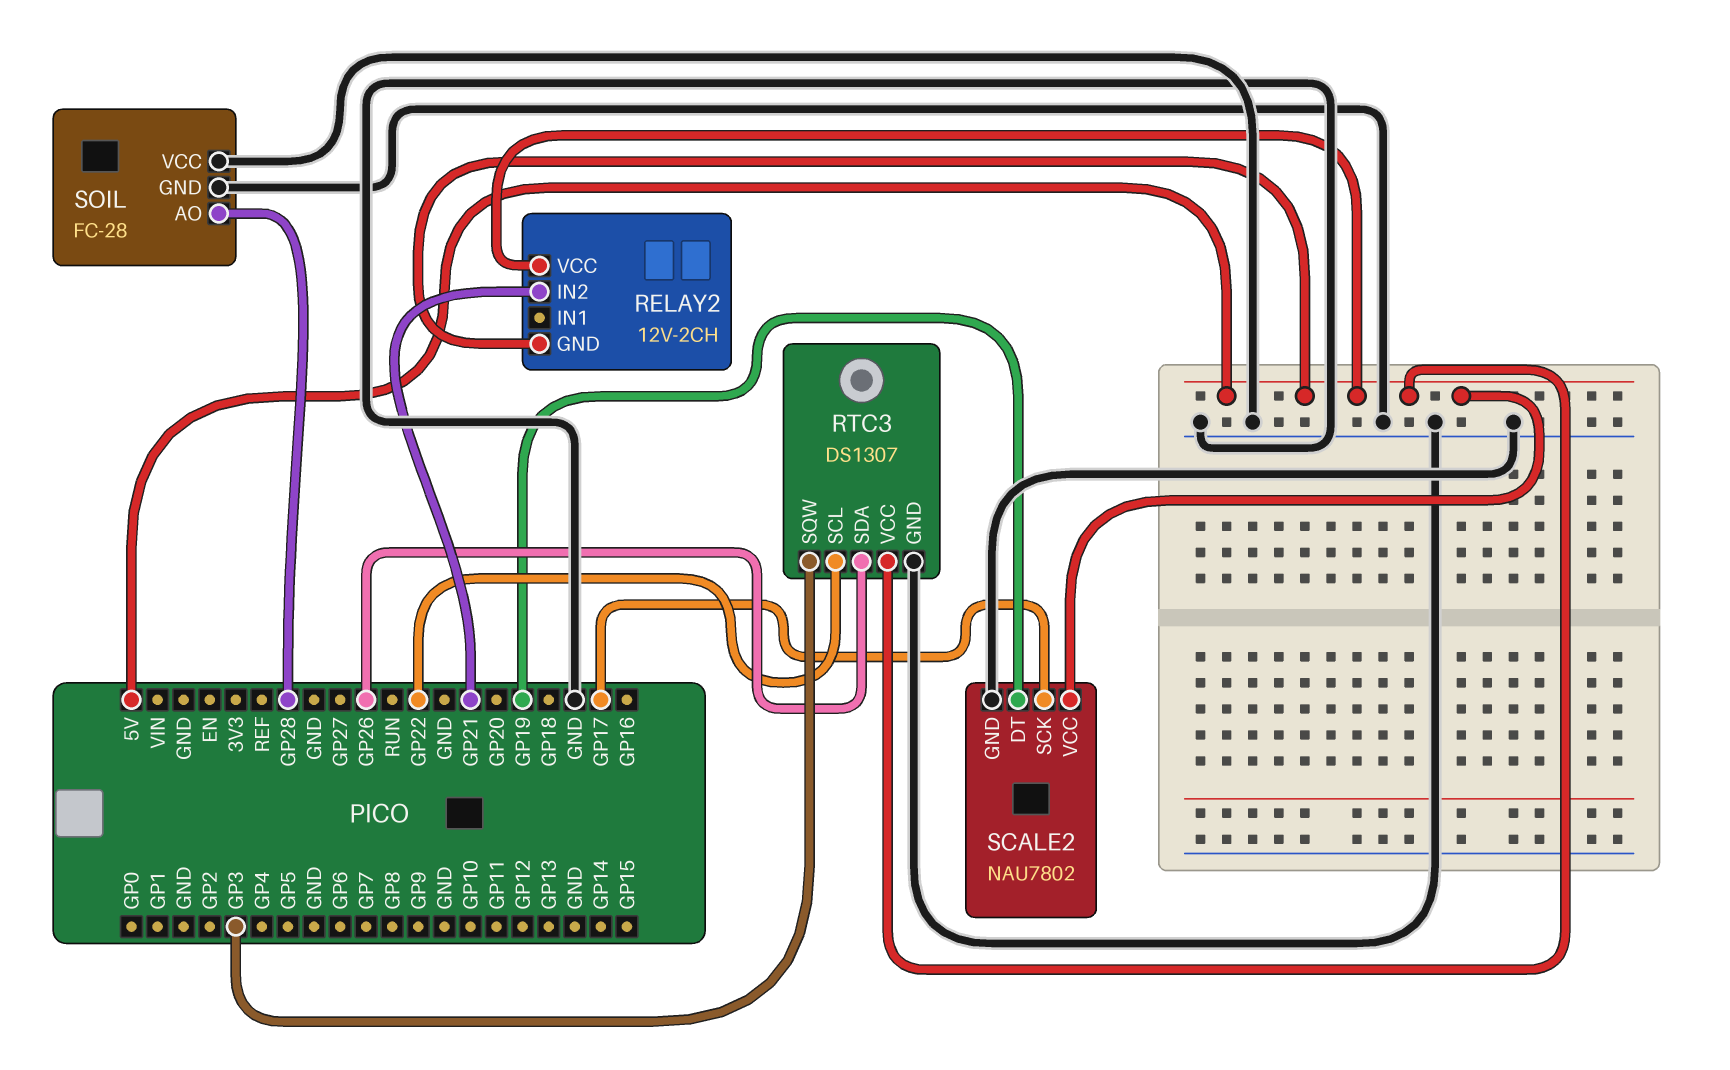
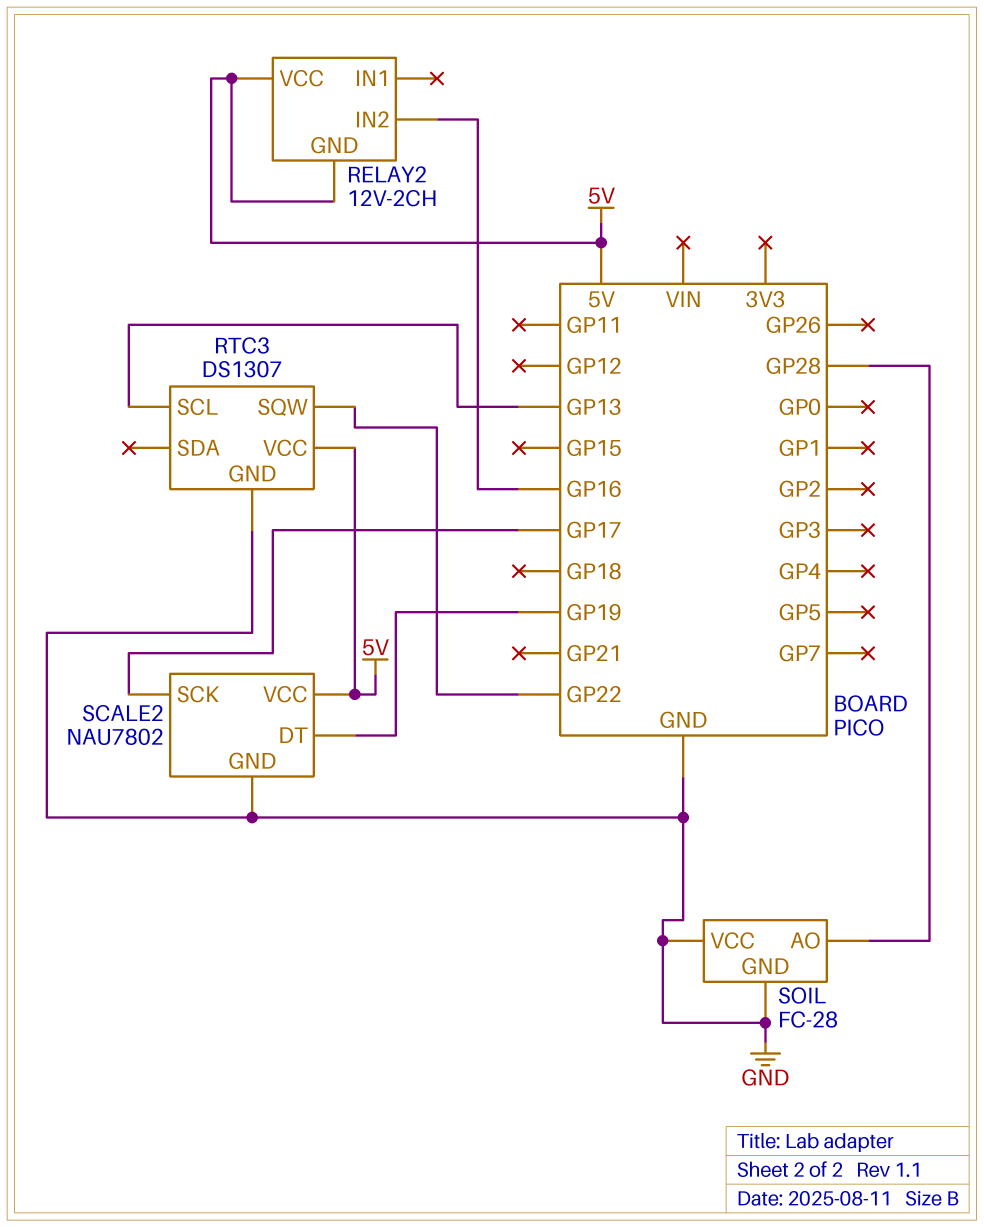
RELAY2 pin IN2: GP21 -> GP16
RTC3 pin SCL: GP22 -> GP13
RTC3 pin SDA: GP26 -> none
RTC3 pin SQW: GP3 -> GP22

